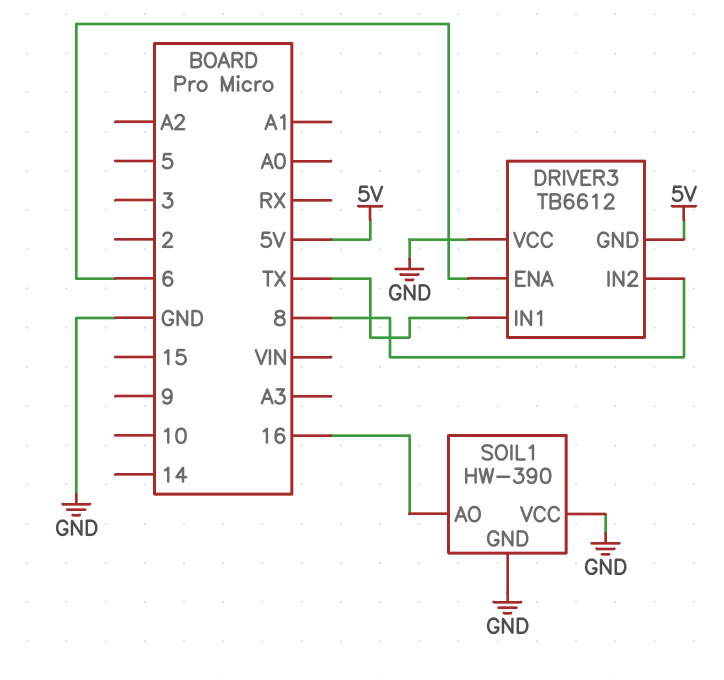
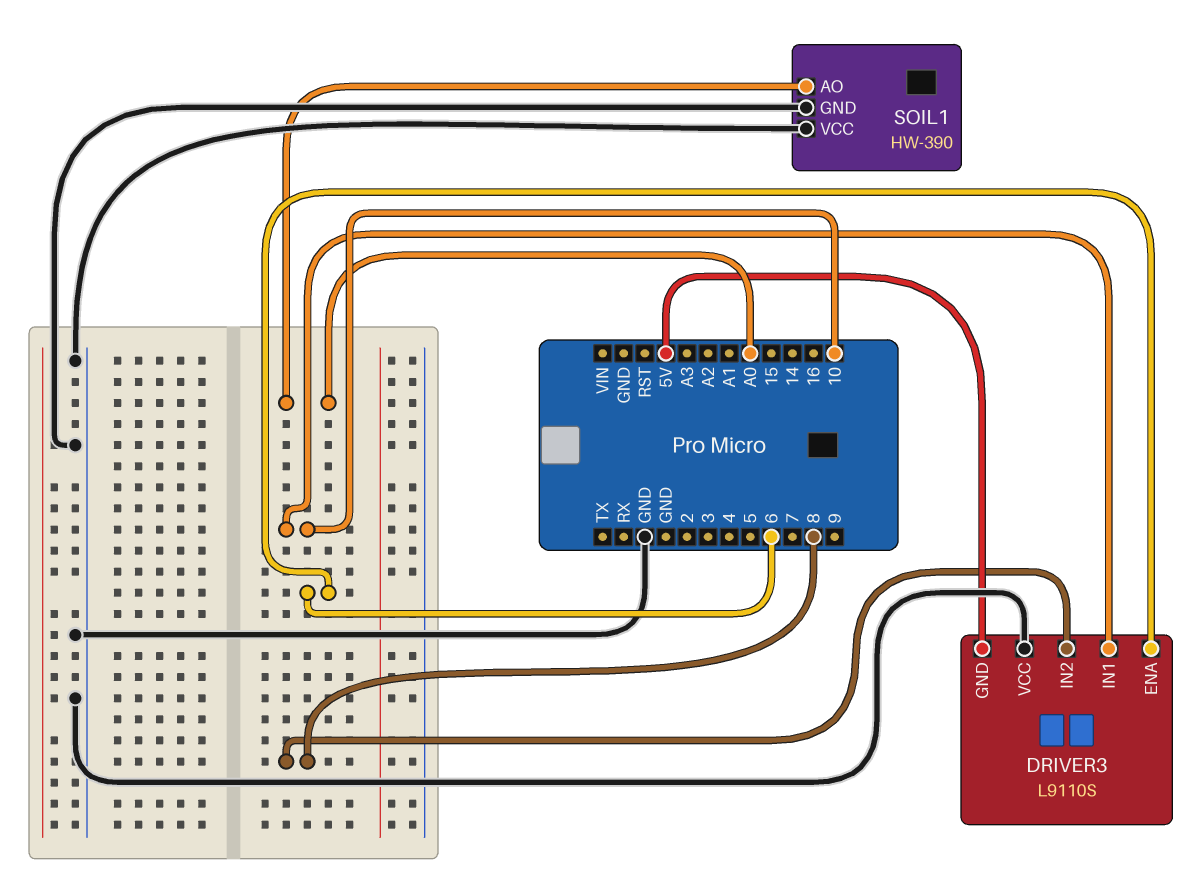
DRIVER3: TB6612 -> L9110S
DRIVER3 pin IN1: TX -> 10
SOIL1 pin AO: 16 -> A0

